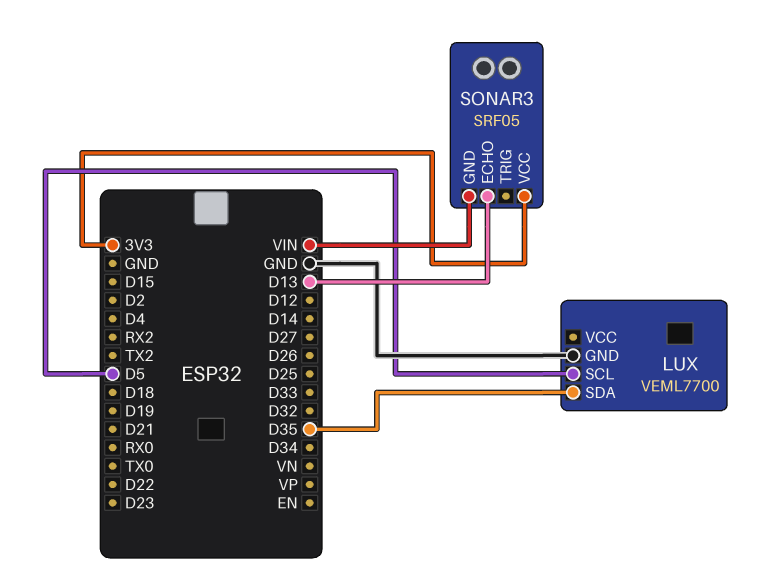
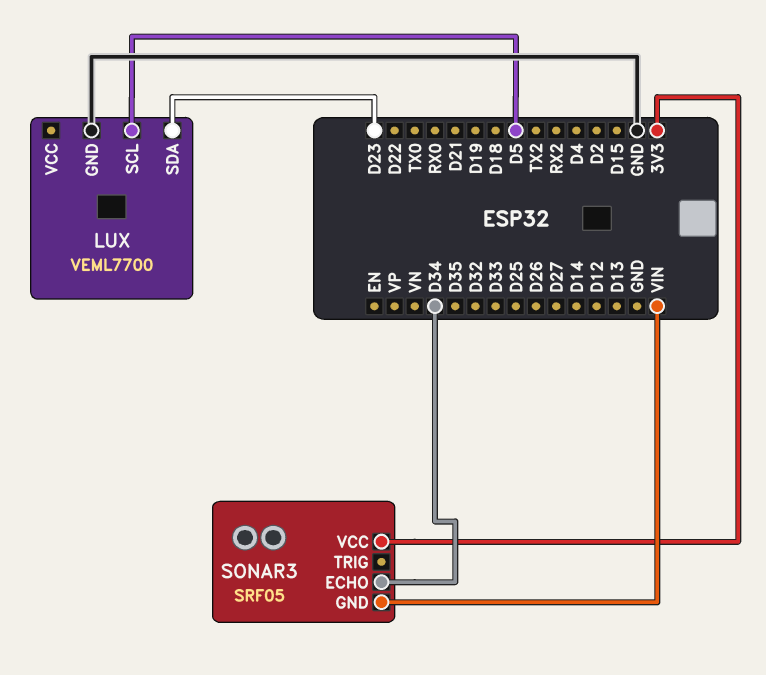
LUX pin SDA: D35 -> D23
SONAR3 pin ECHO: D13 -> D34

